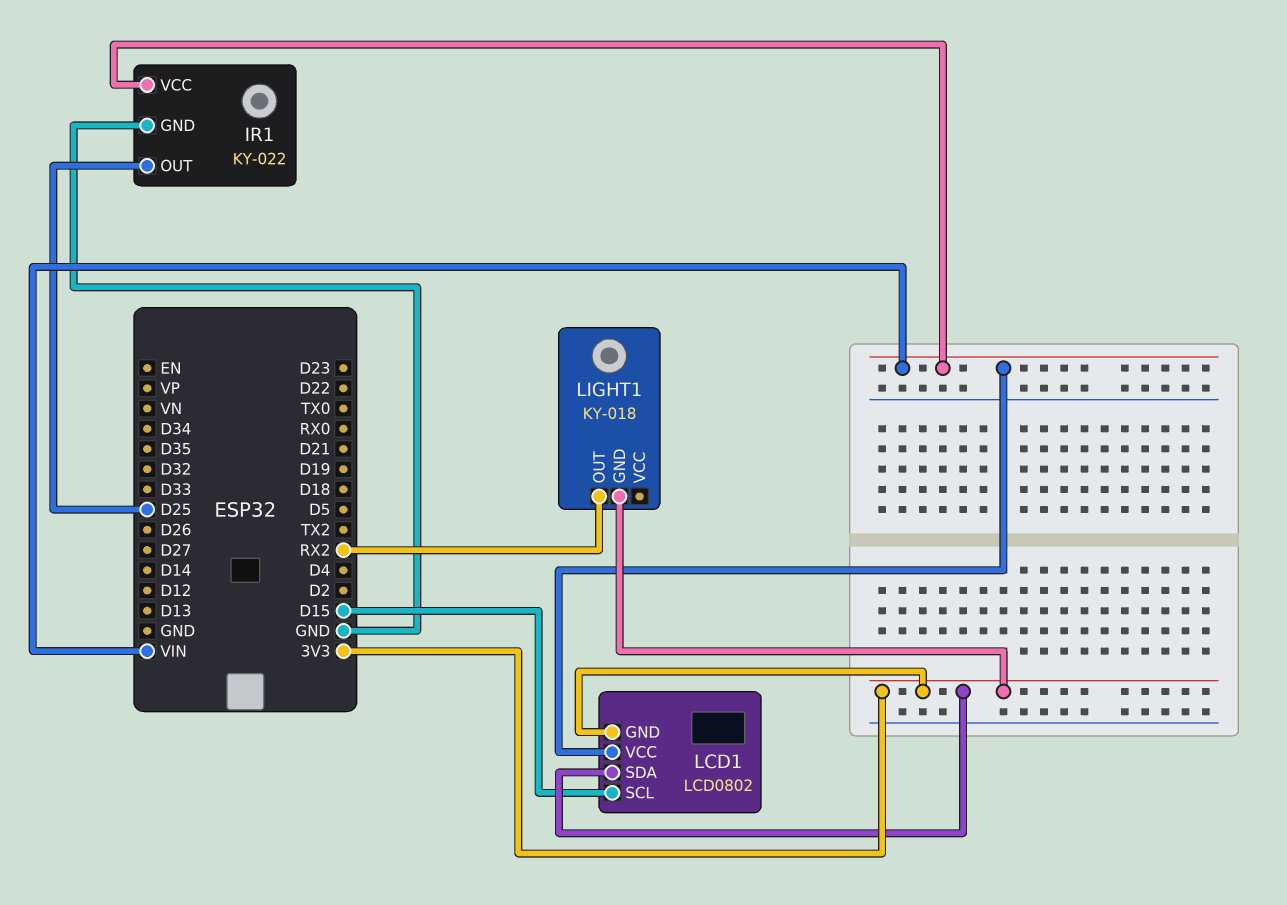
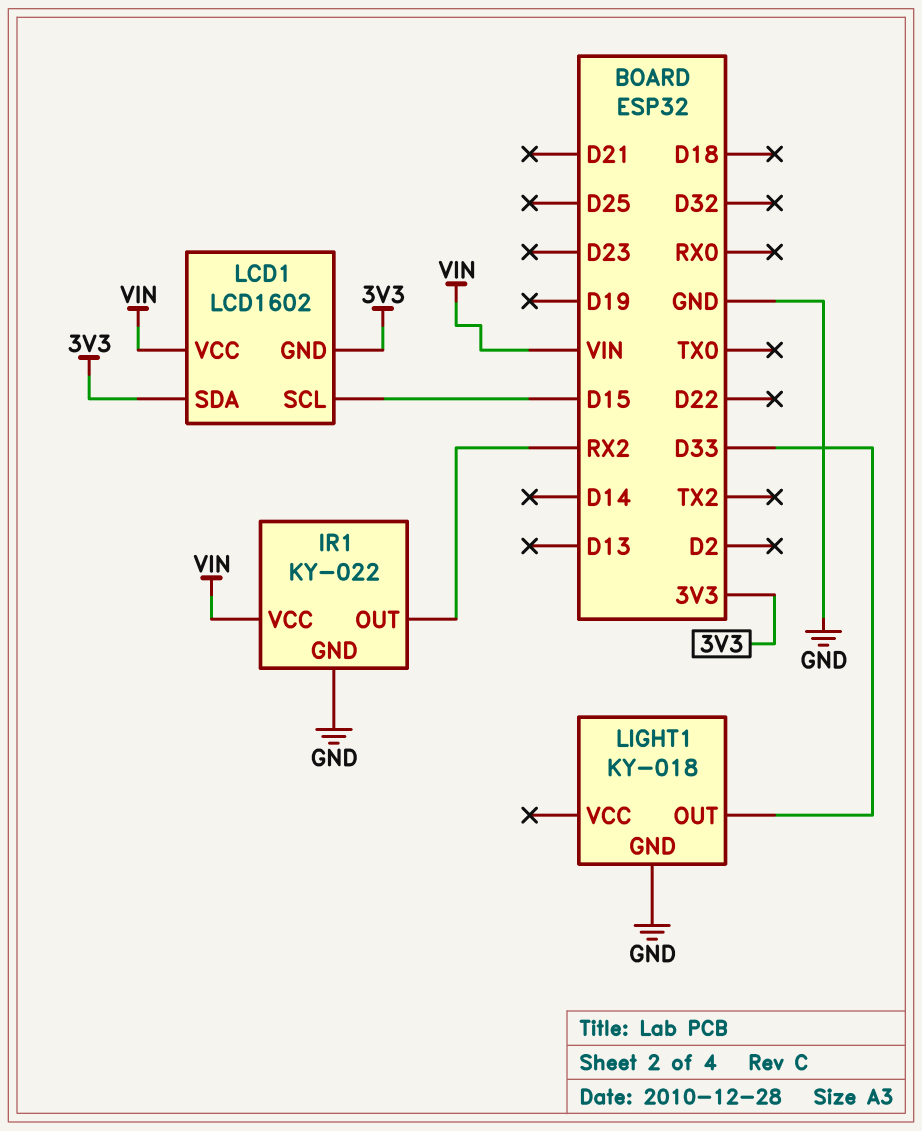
IR1 pin OUT: D25 -> RX2
LCD1: LCD0802 -> LCD1602
LIGHT1 pin GND: 3V3 -> GND
LIGHT1 pin OUT: RX2 -> D33

